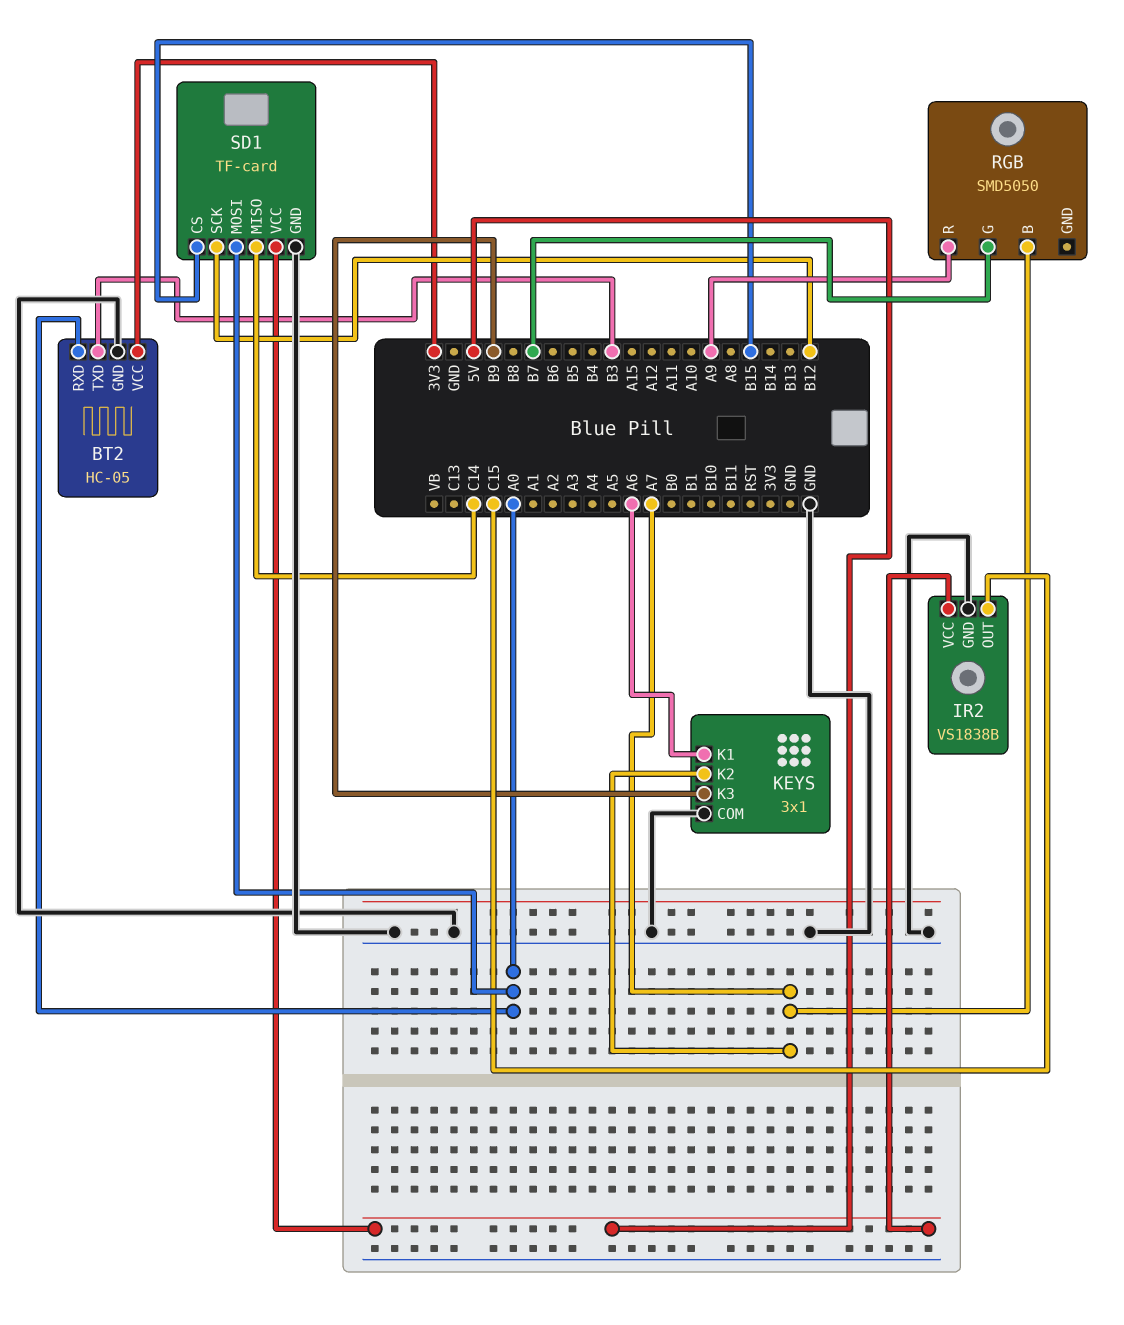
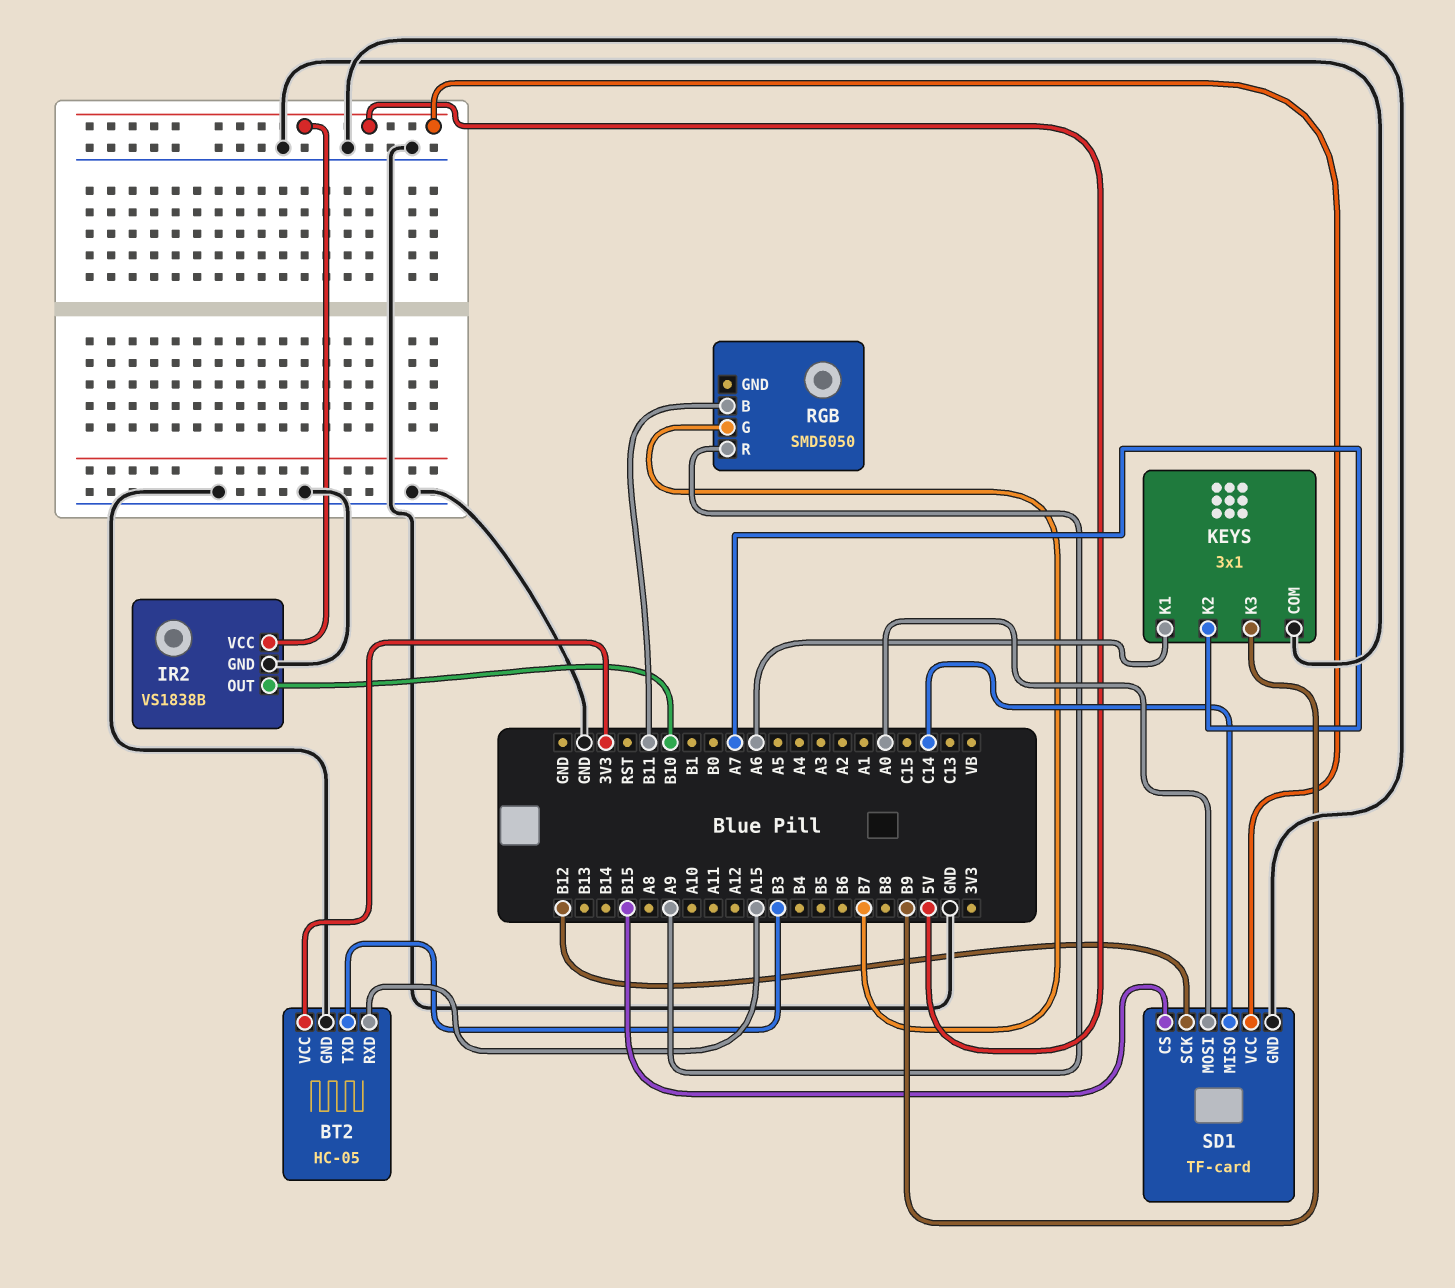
BT2 pin RXD: A0 -> A15
IR2 pin OUT: C15 -> B10
RGB pin B: A7 -> B11

